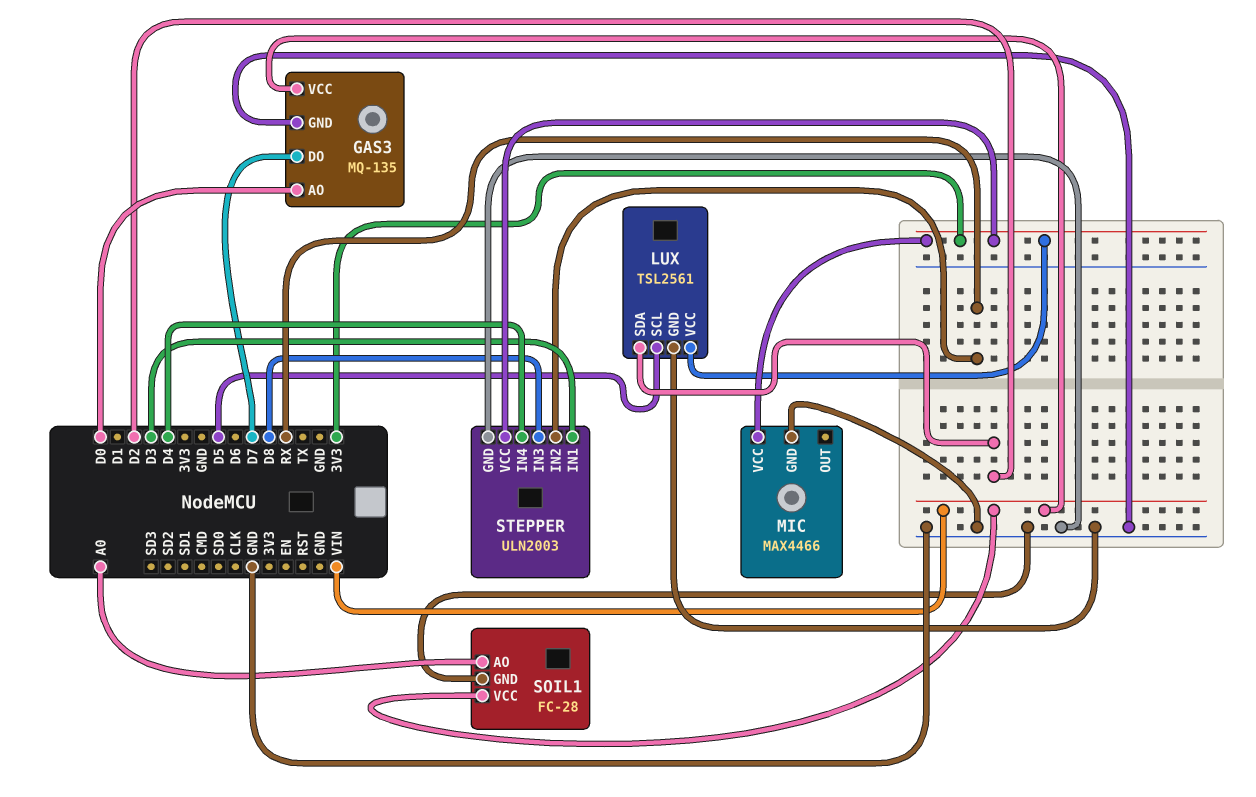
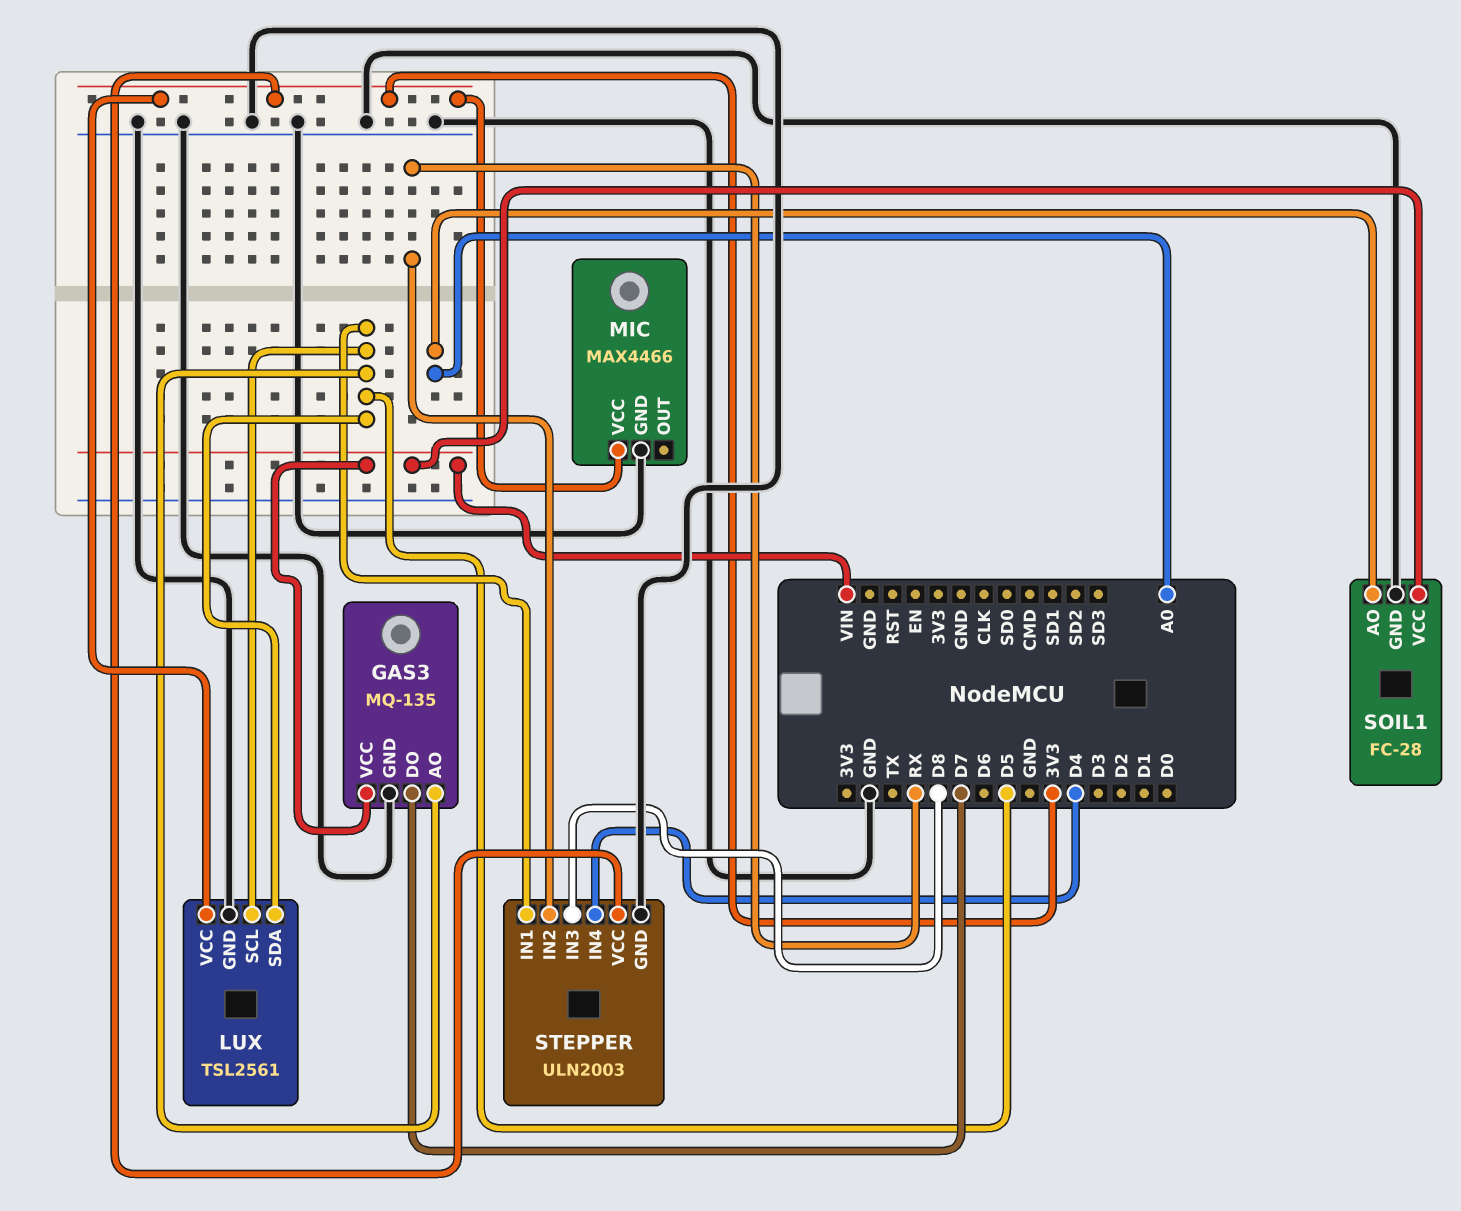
GAS3 pin AO: D0 -> D5
LUX pin SDA: D2 -> D5
STEPPER pin IN1: D3 -> D5

